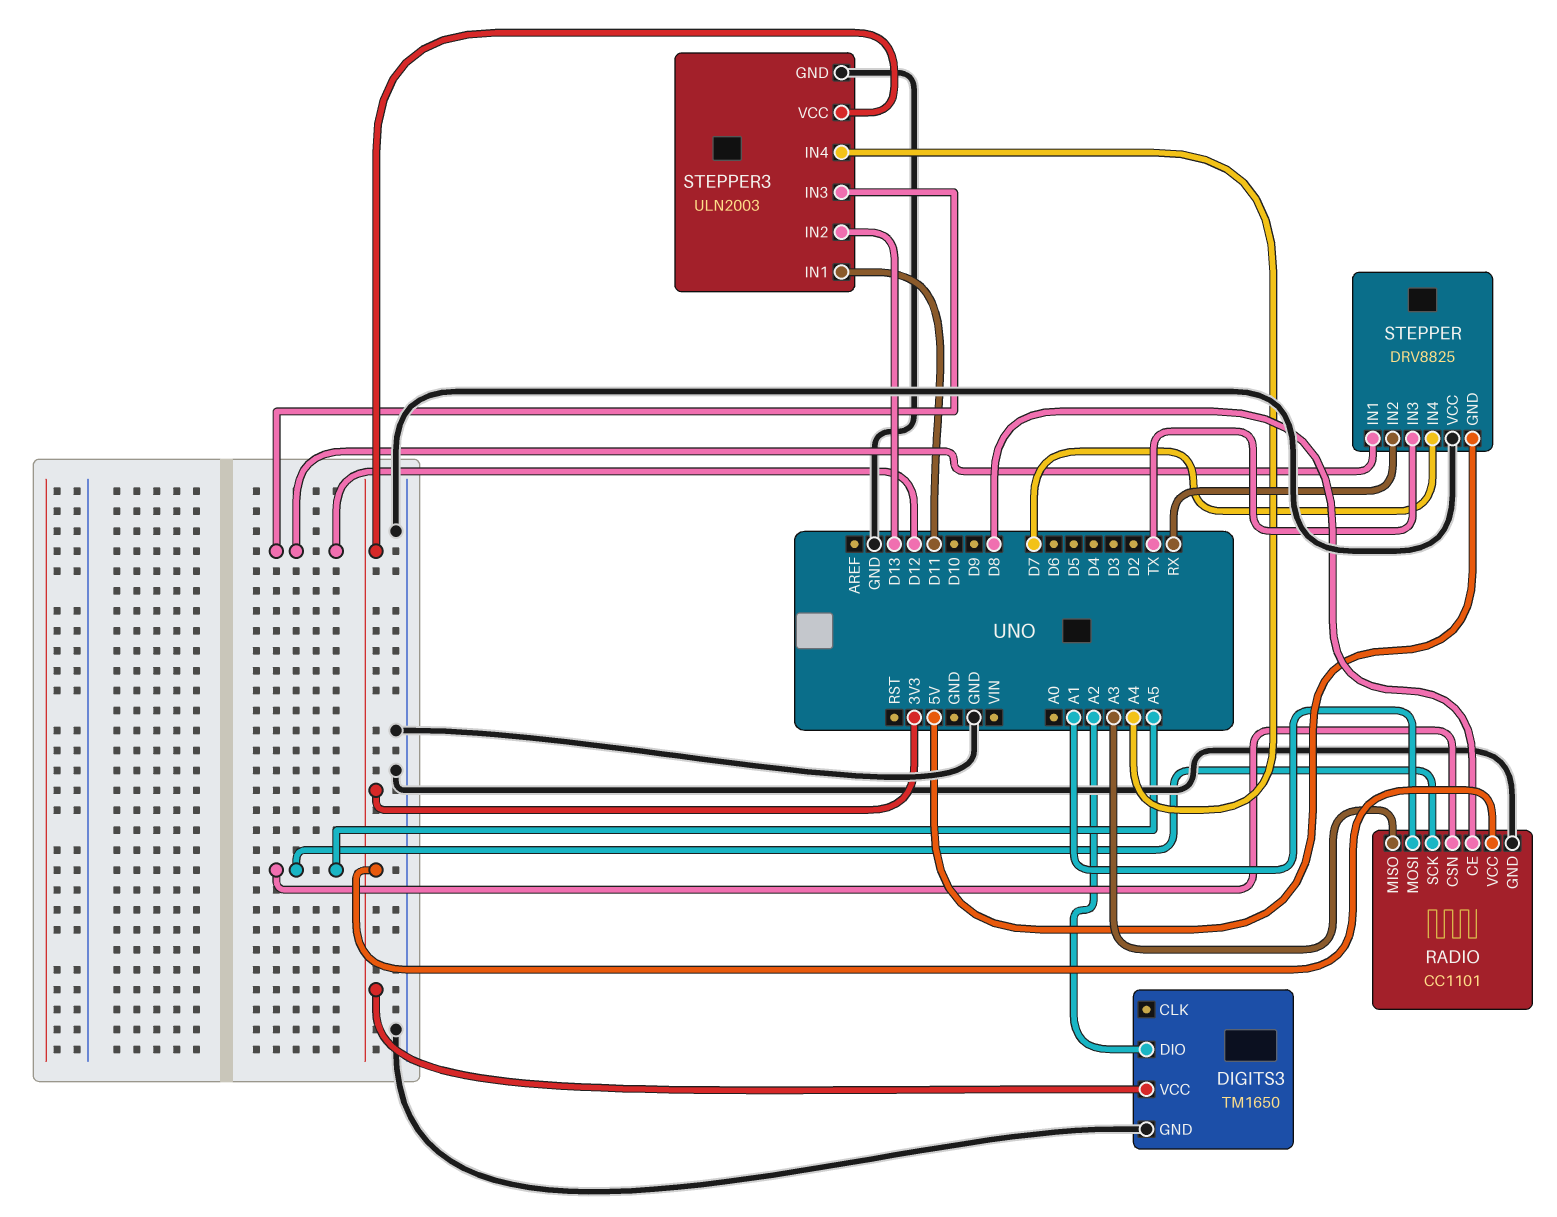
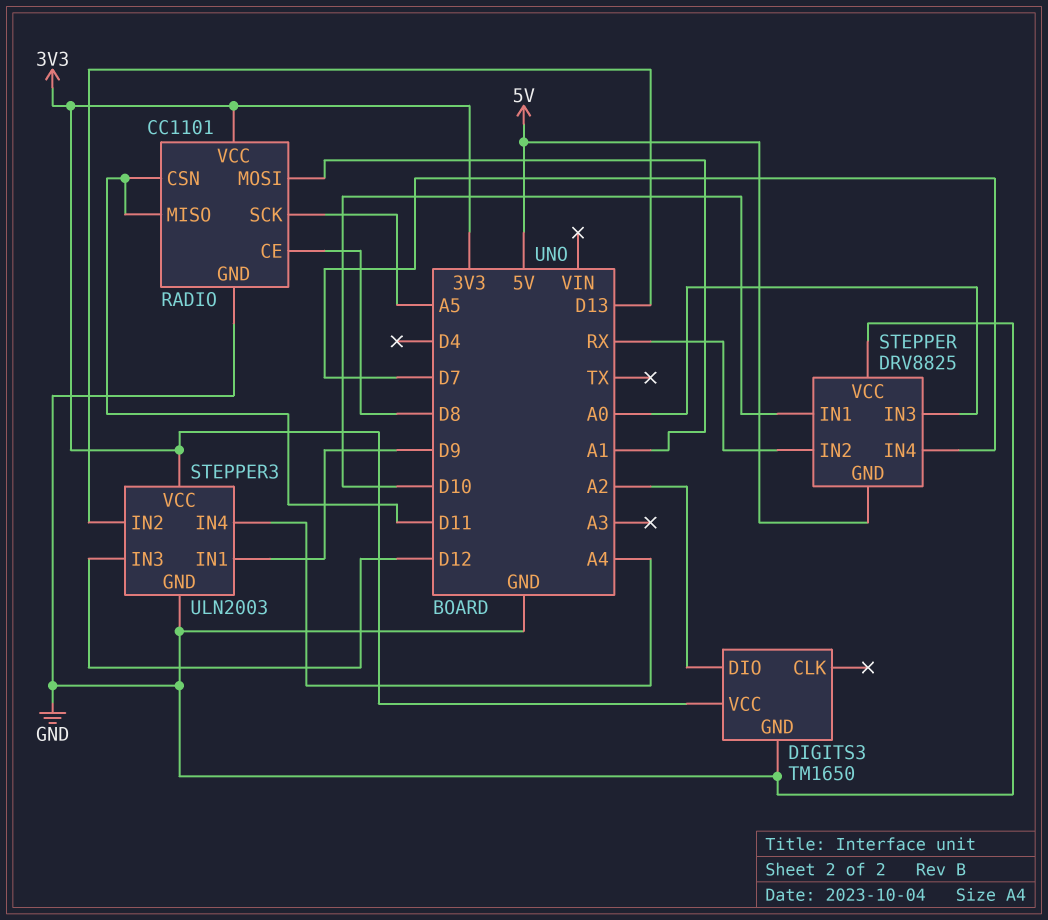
RADIO pin CSN: A5 -> D11
RADIO pin MISO: A3 -> D11
STEPPER pin IN1: D12 -> D10
STEPPER pin IN3: TX -> A0
STEPPER3 pin IN1: D11 -> D9

